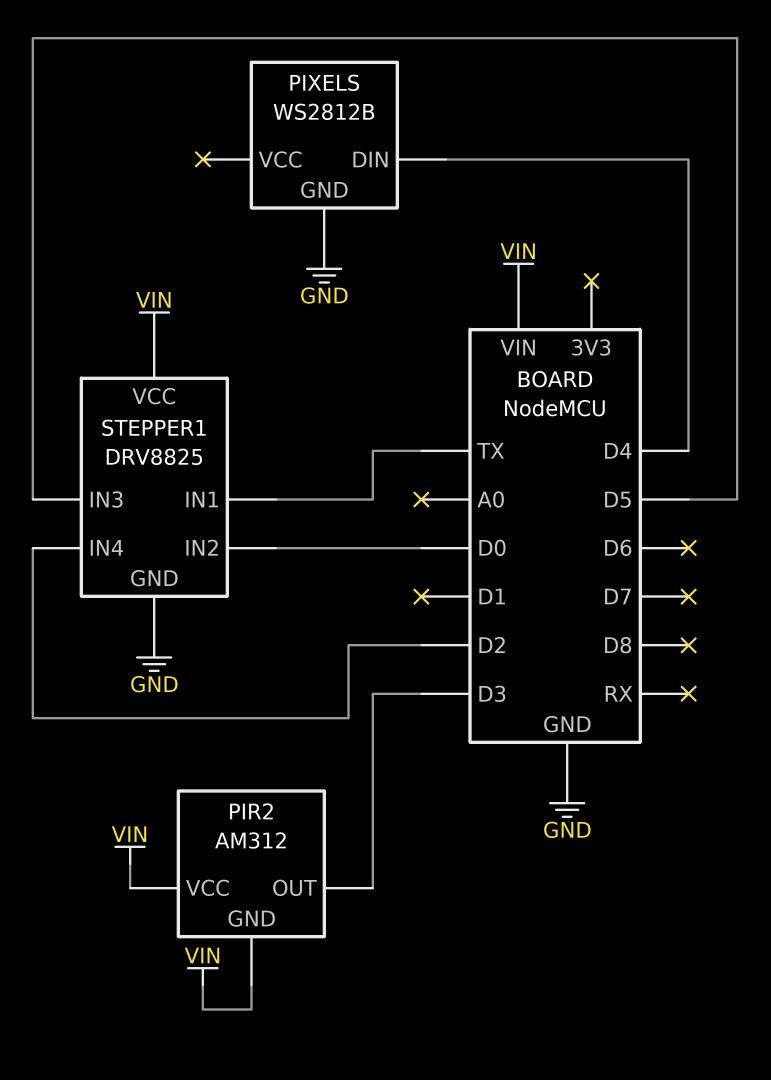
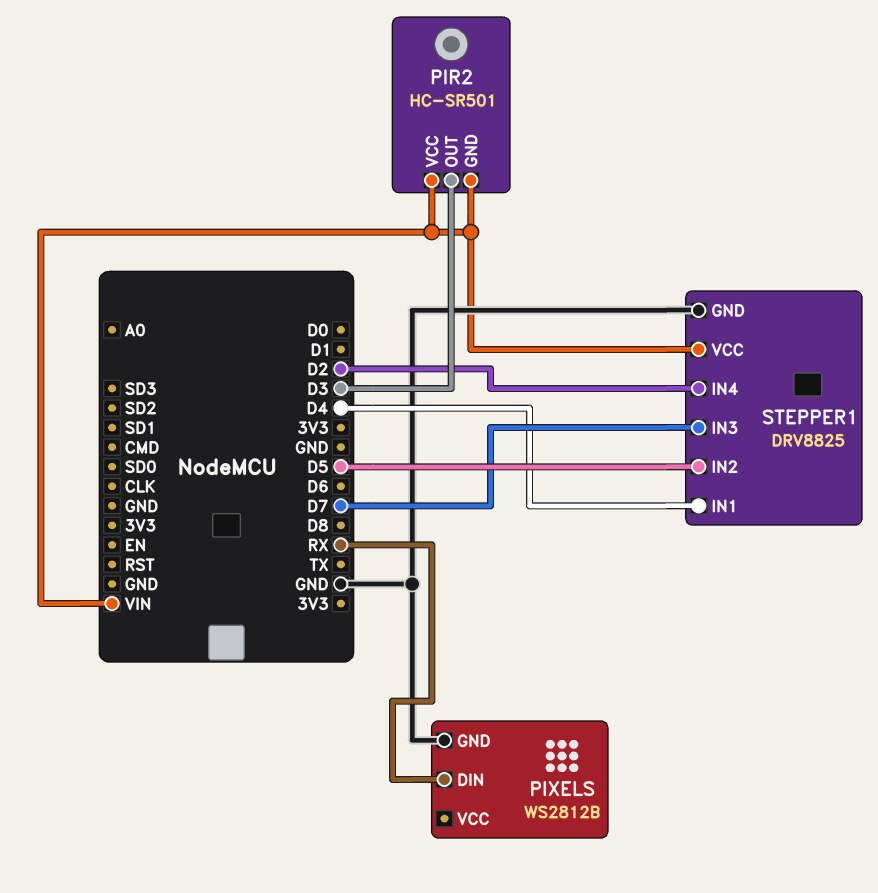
PIR2: AM312 -> HC-SR501
PIXELS pin DIN: D4 -> RX
STEPPER1 pin IN1: TX -> D4
STEPPER1 pin IN2: D0 -> D5
STEPPER1 pin IN3: D5 -> D7

